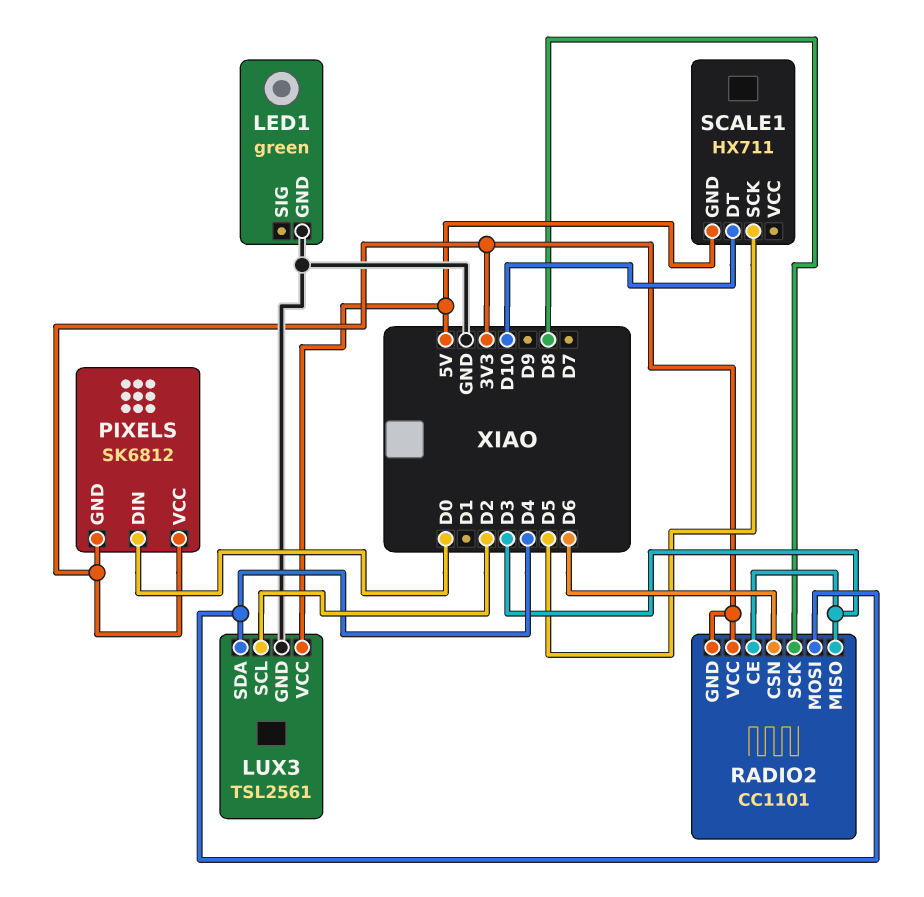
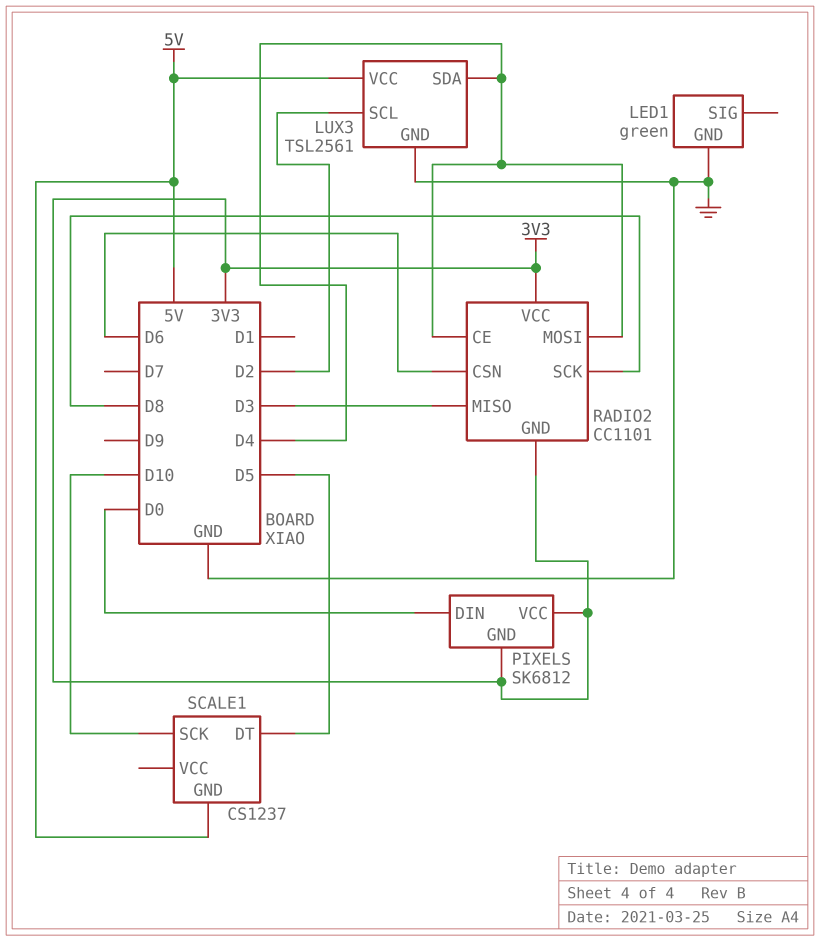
RADIO2 pin CE: D3 -> D4
SCALE1: HX711 -> CS1237
SCALE1 pin DT: D10 -> D5
SCALE1 pin SCK: D5 -> D10

